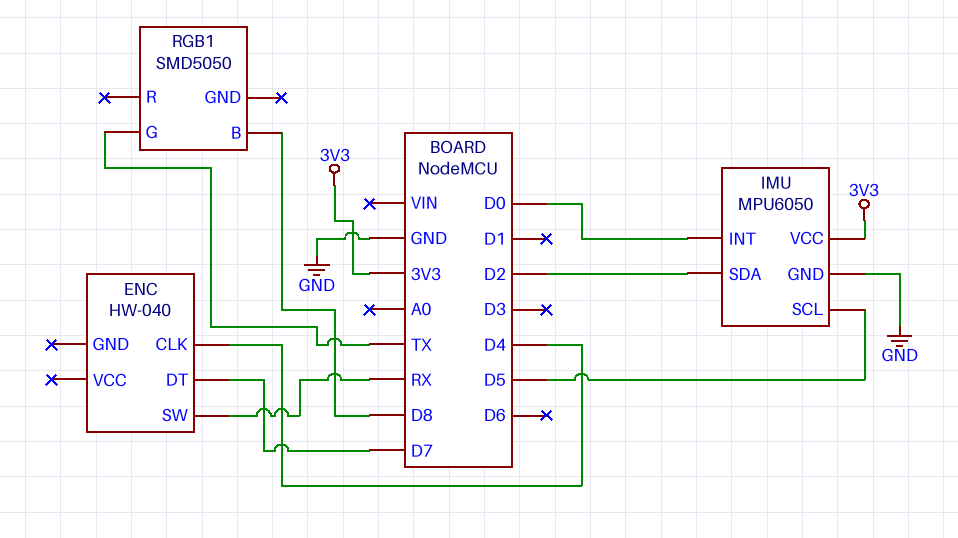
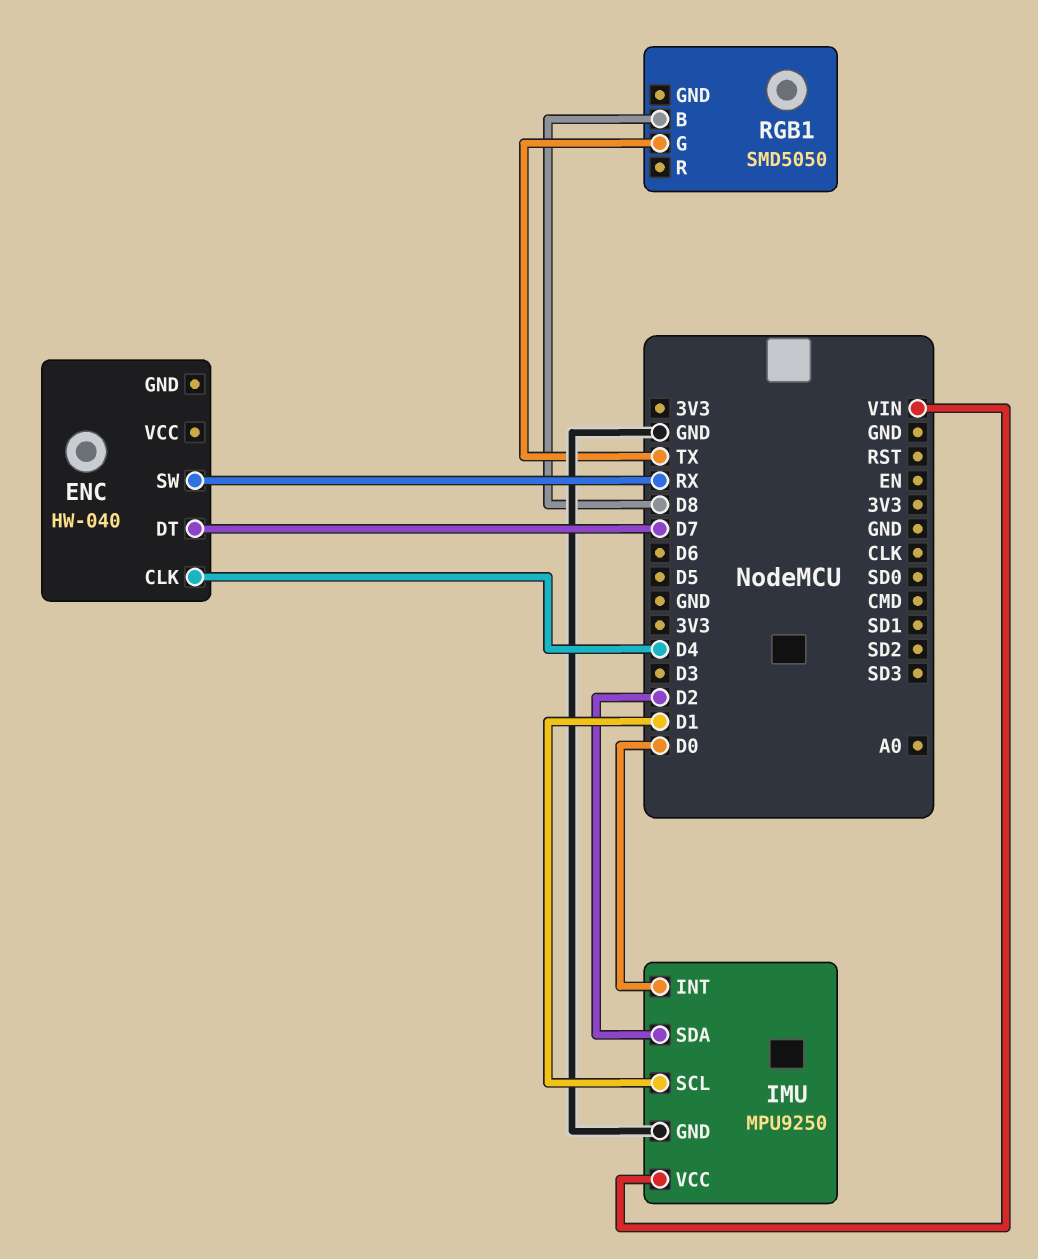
IMU: MPU6050 -> MPU9250
IMU pin SCL: D5 -> D1
IMU pin VCC: 3V3 -> VIN

